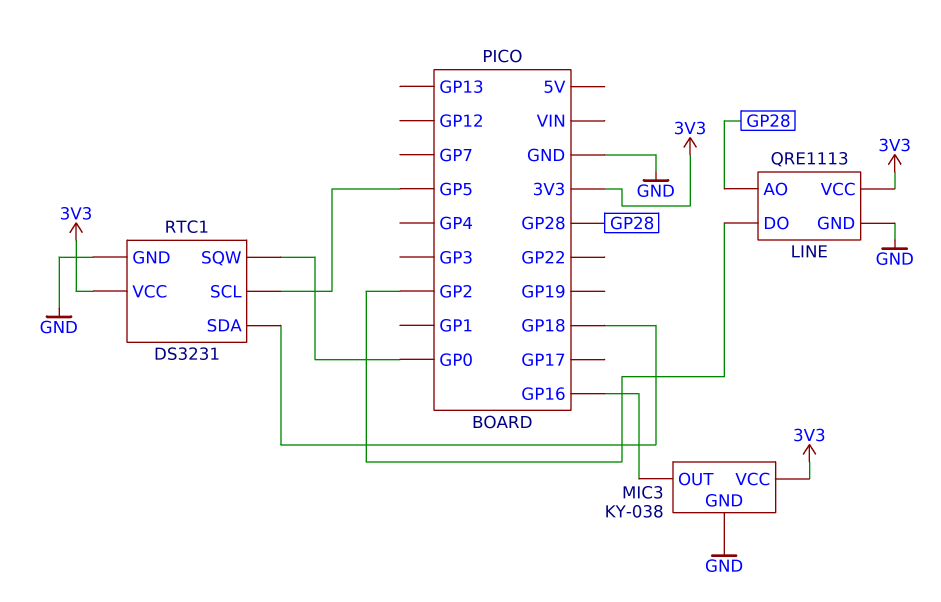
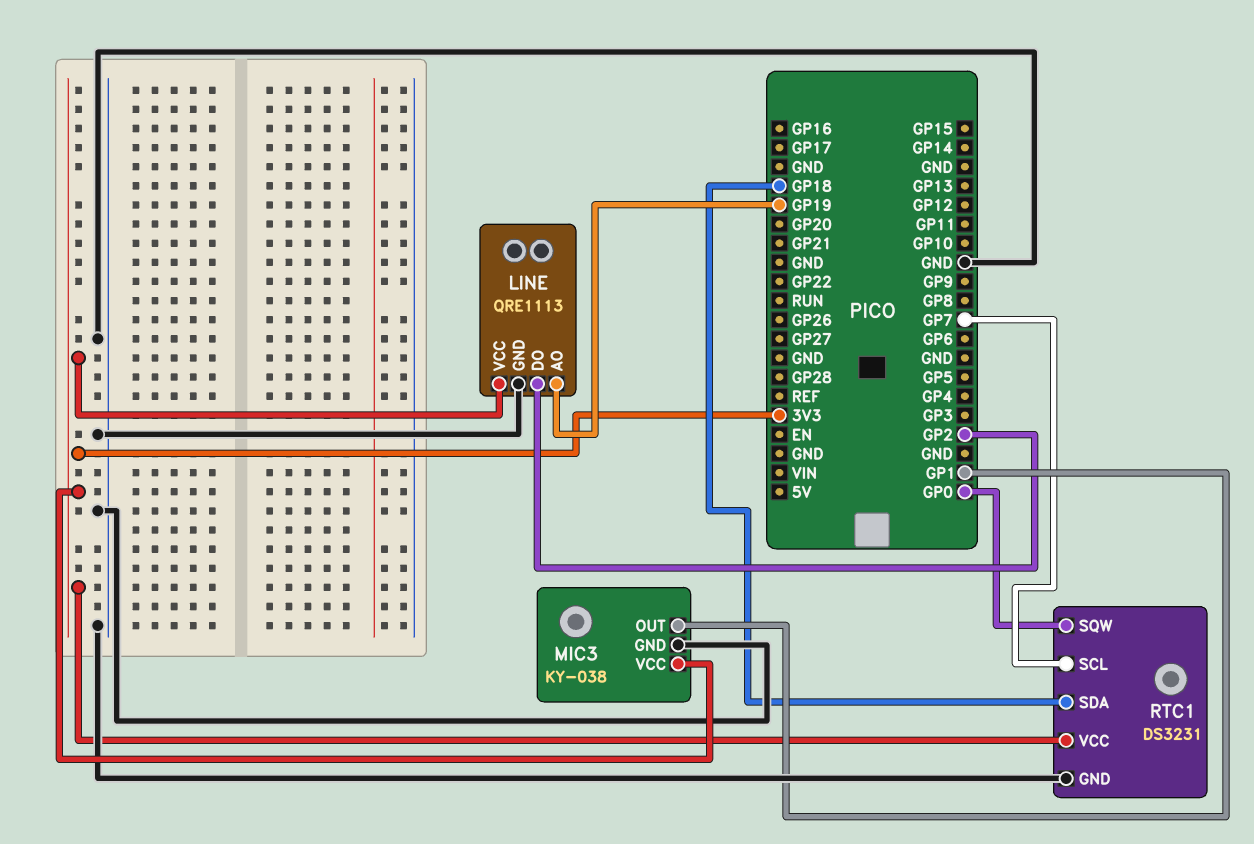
LINE pin AO: GP28 -> GP19
MIC3 pin OUT: GP16 -> GP1
RTC1 pin SCL: GP5 -> GP7

